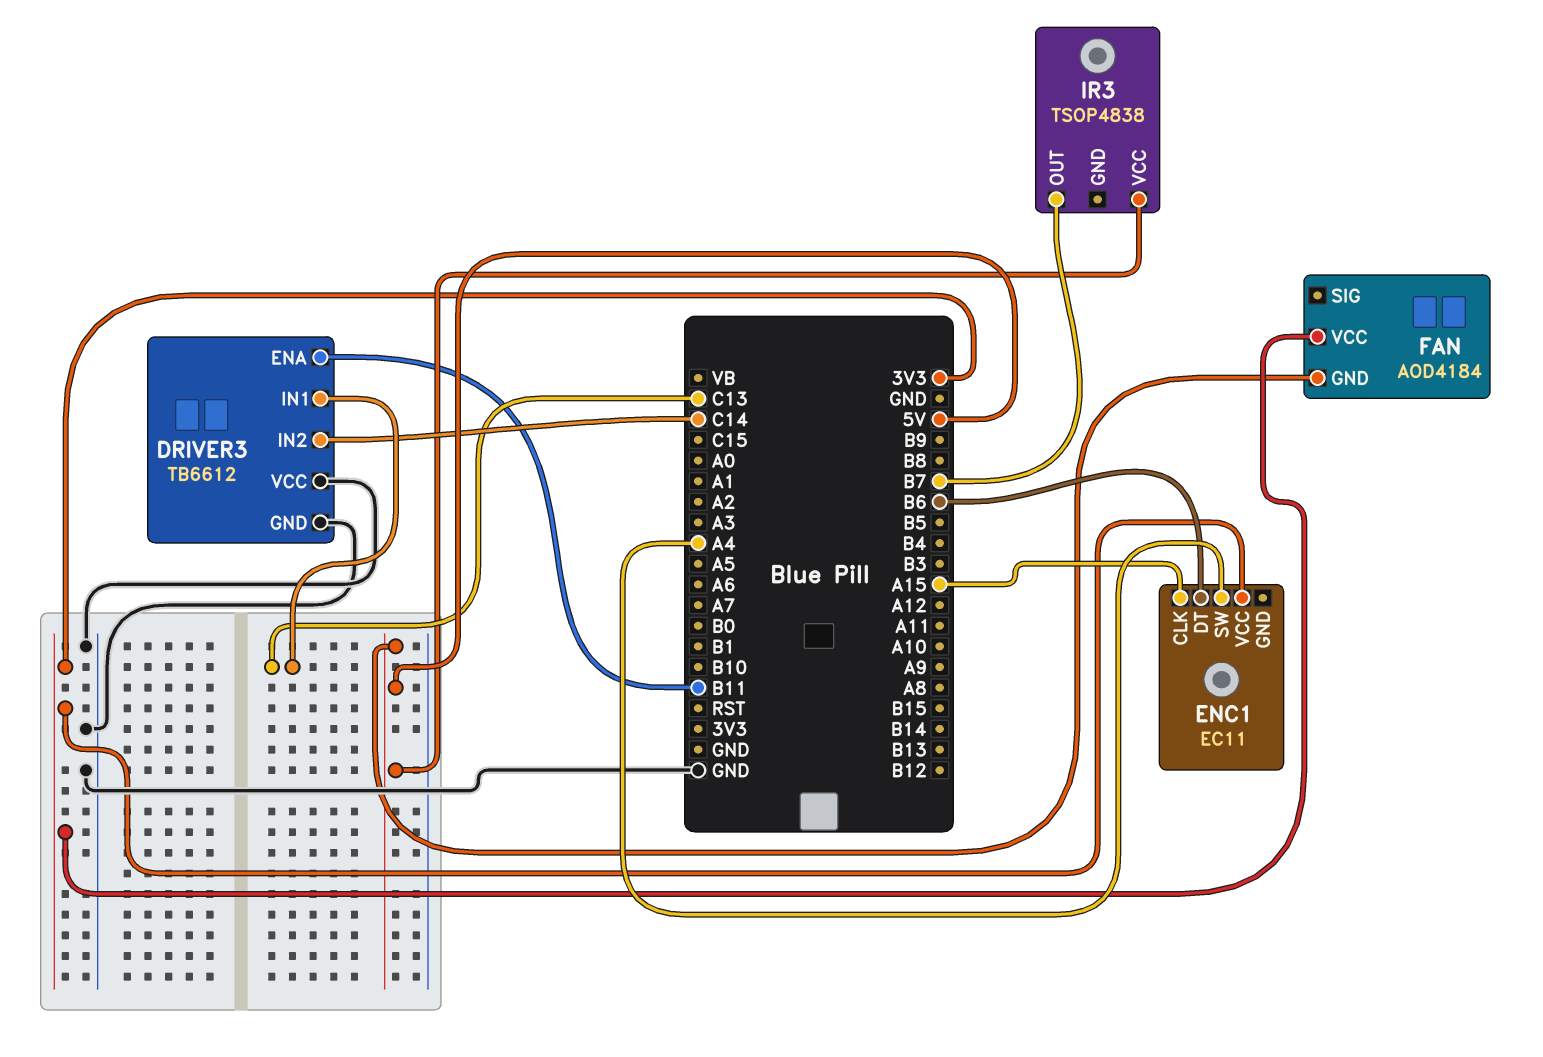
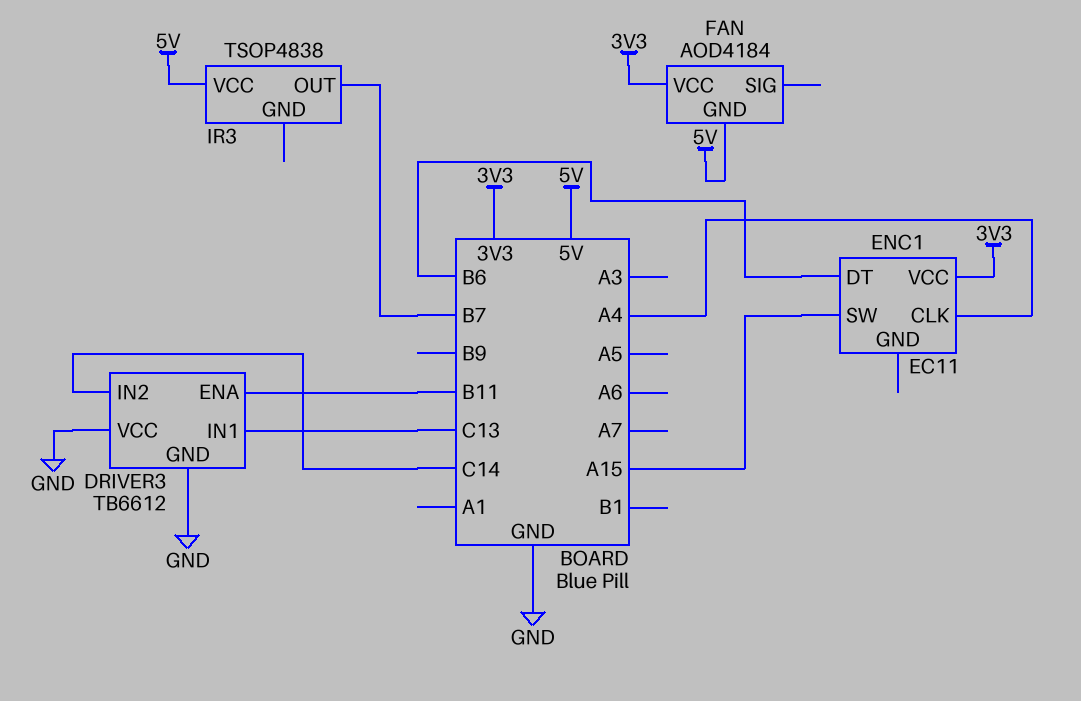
ENC1 pin CLK: A15 -> A4
ENC1 pin SW: A4 -> A15

